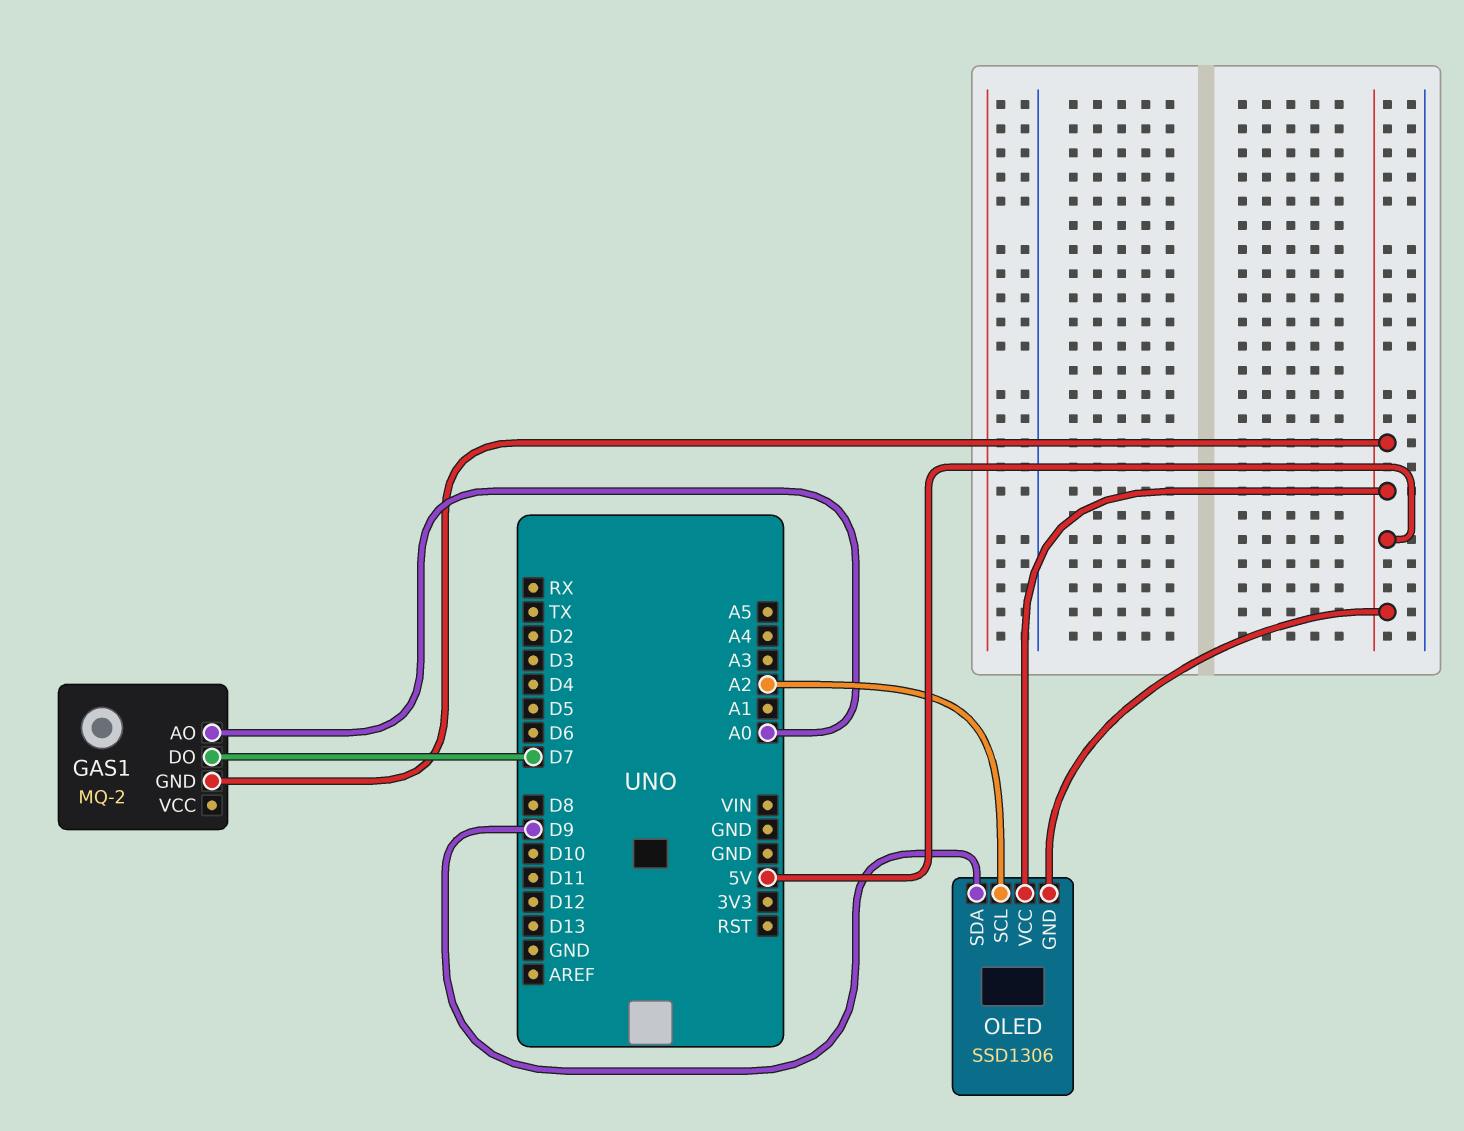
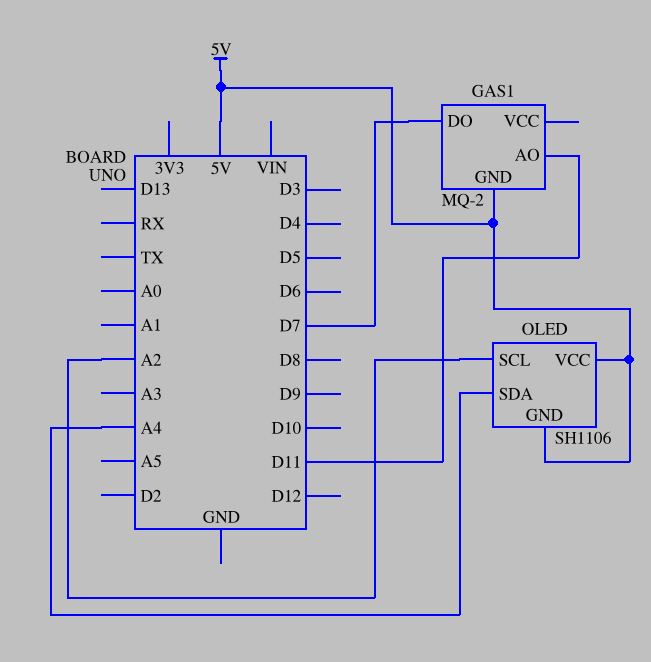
GAS1 pin AO: A0 -> D11
OLED: SSD1306 -> SH1106
OLED pin SDA: D9 -> A4

